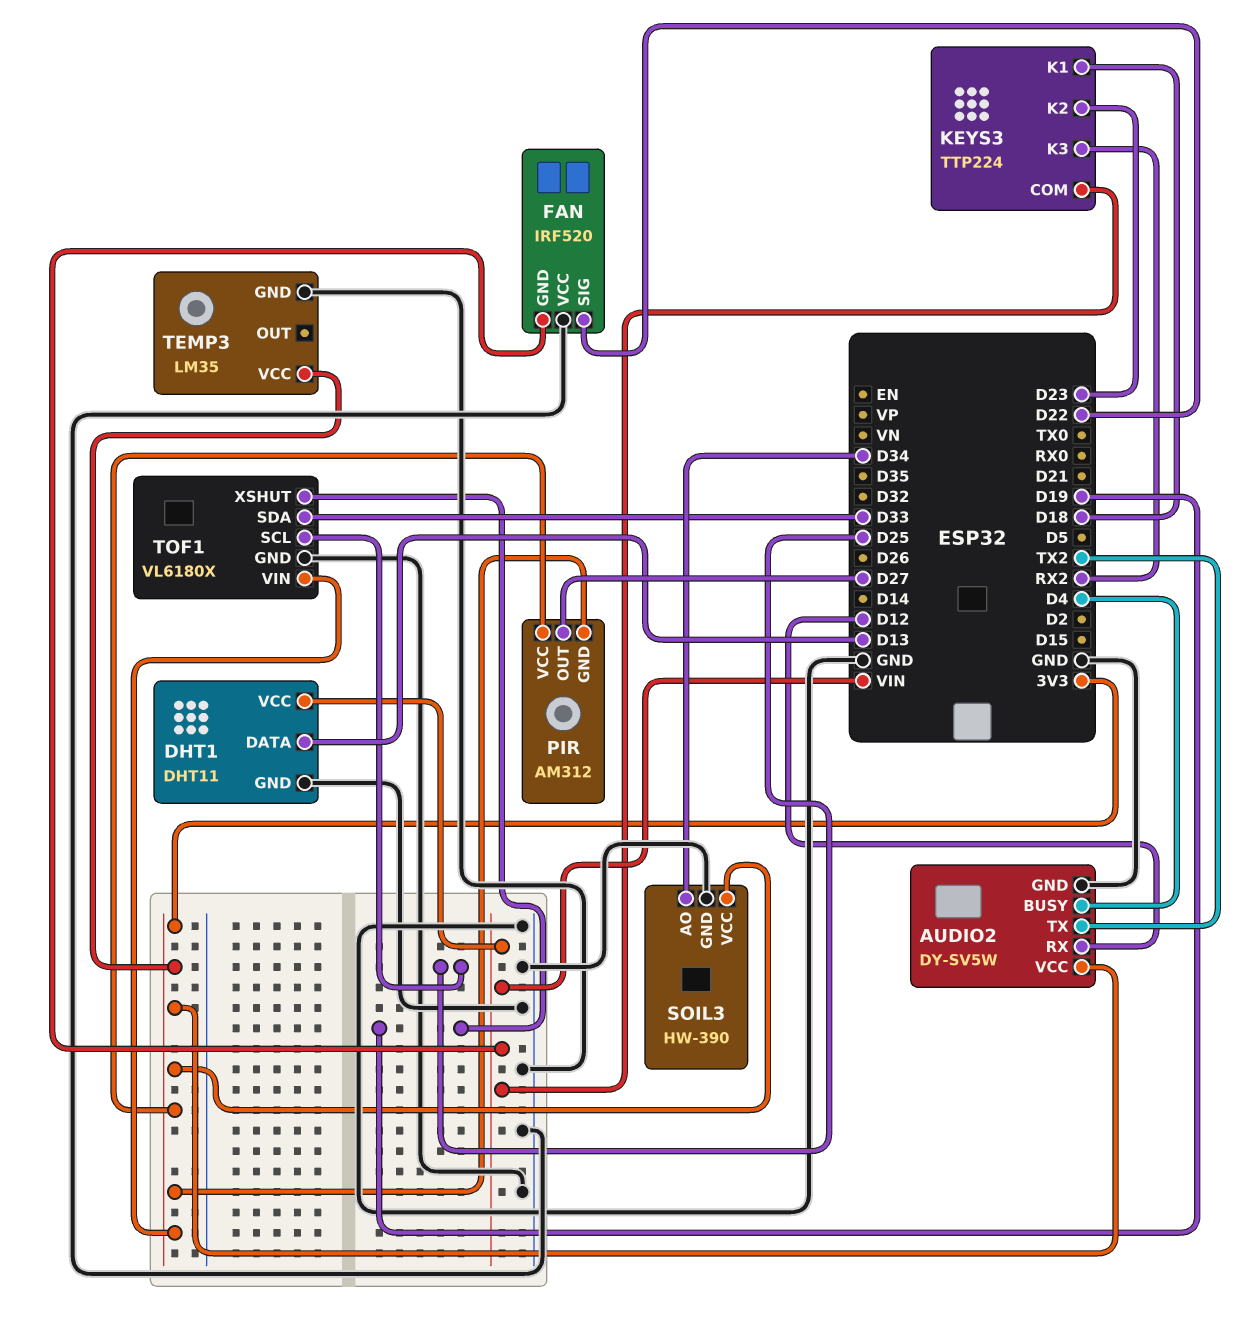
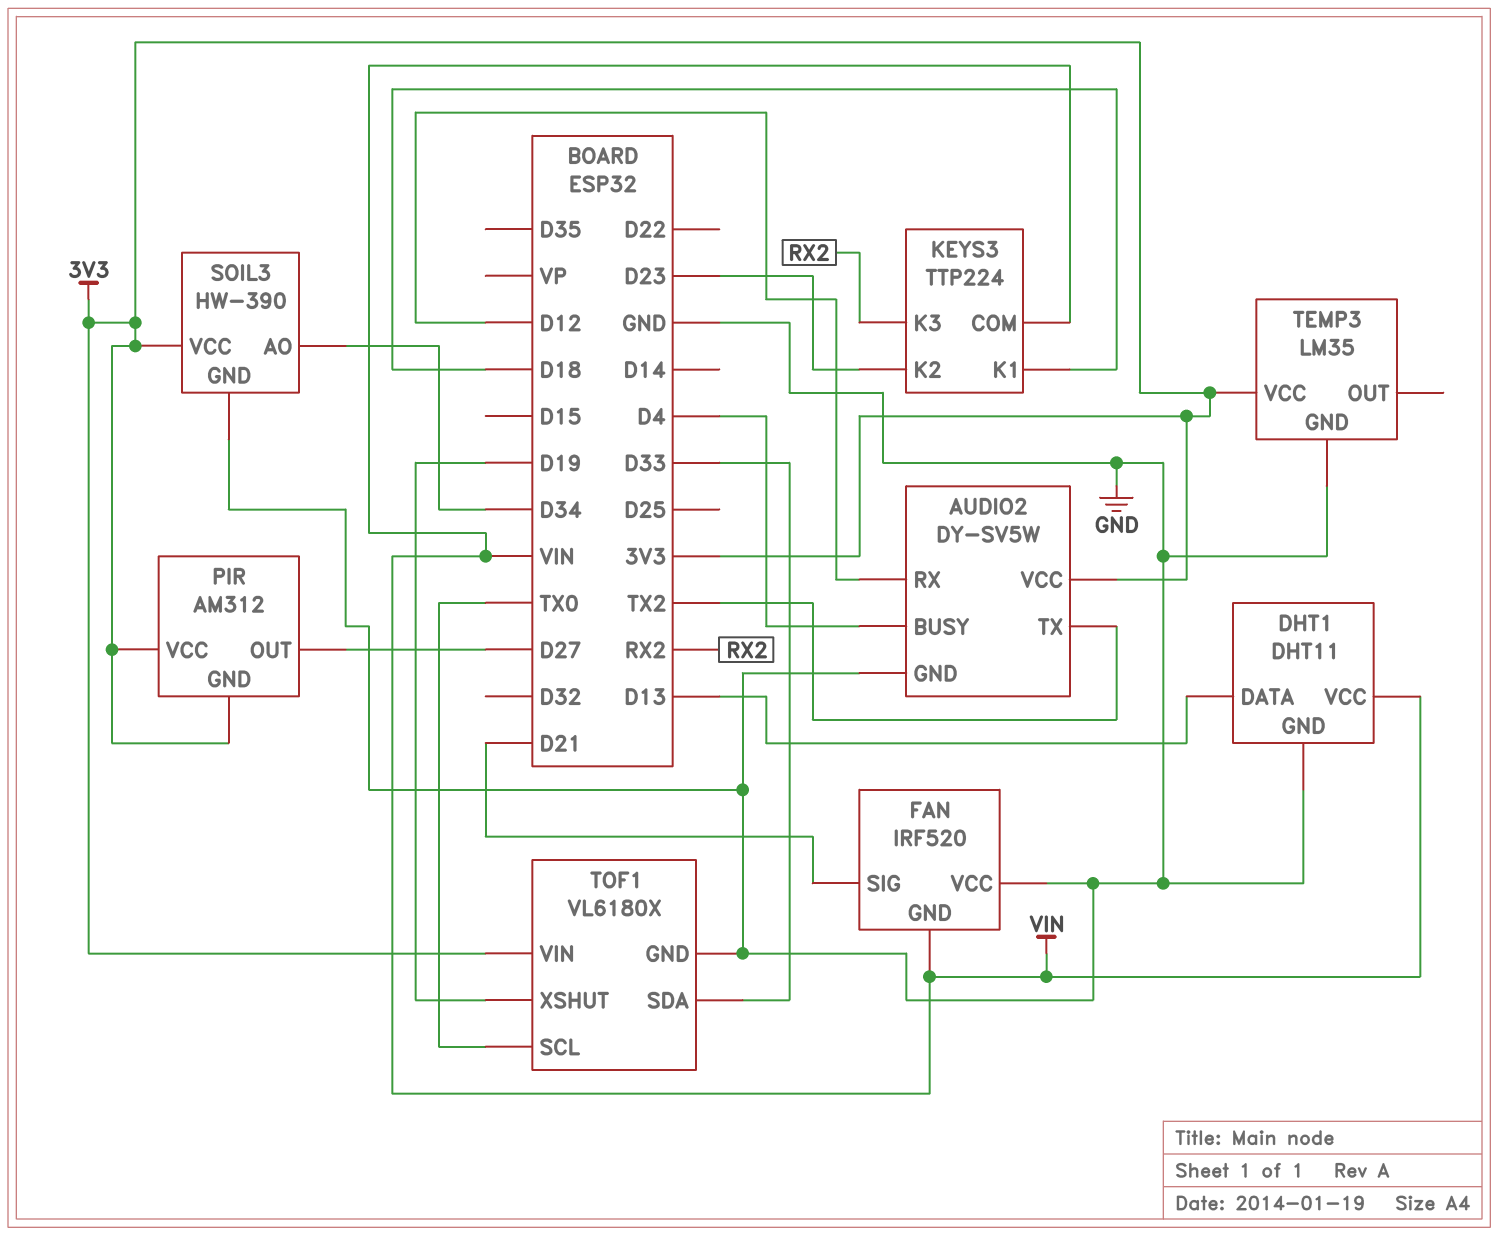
FAN pin SIG: D22 -> D21
TOF1 pin SCL: D25 -> TX0

